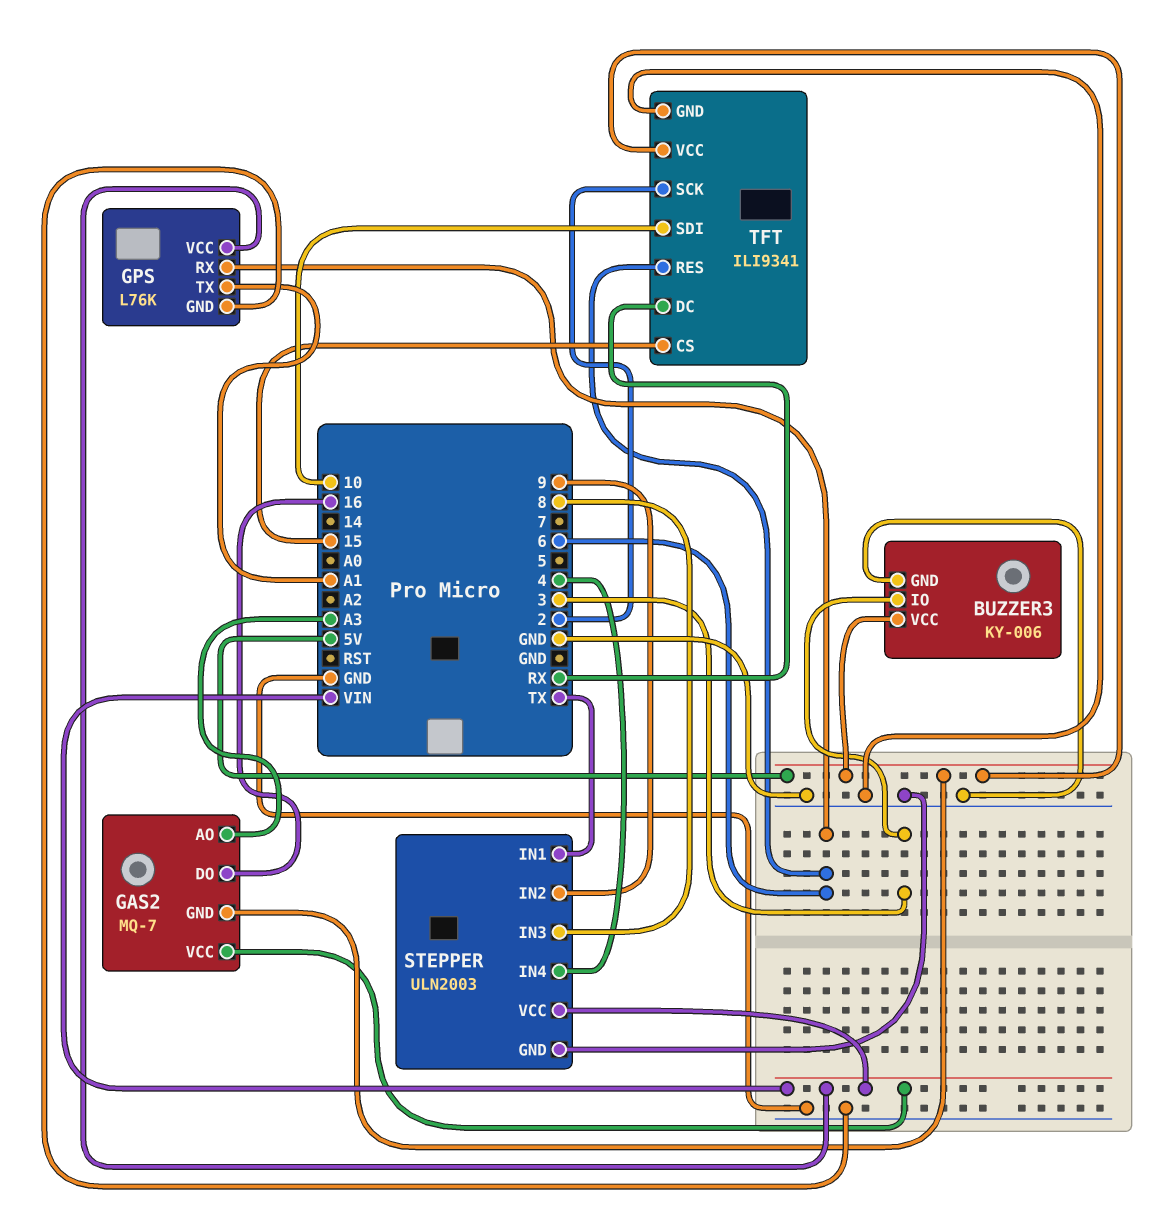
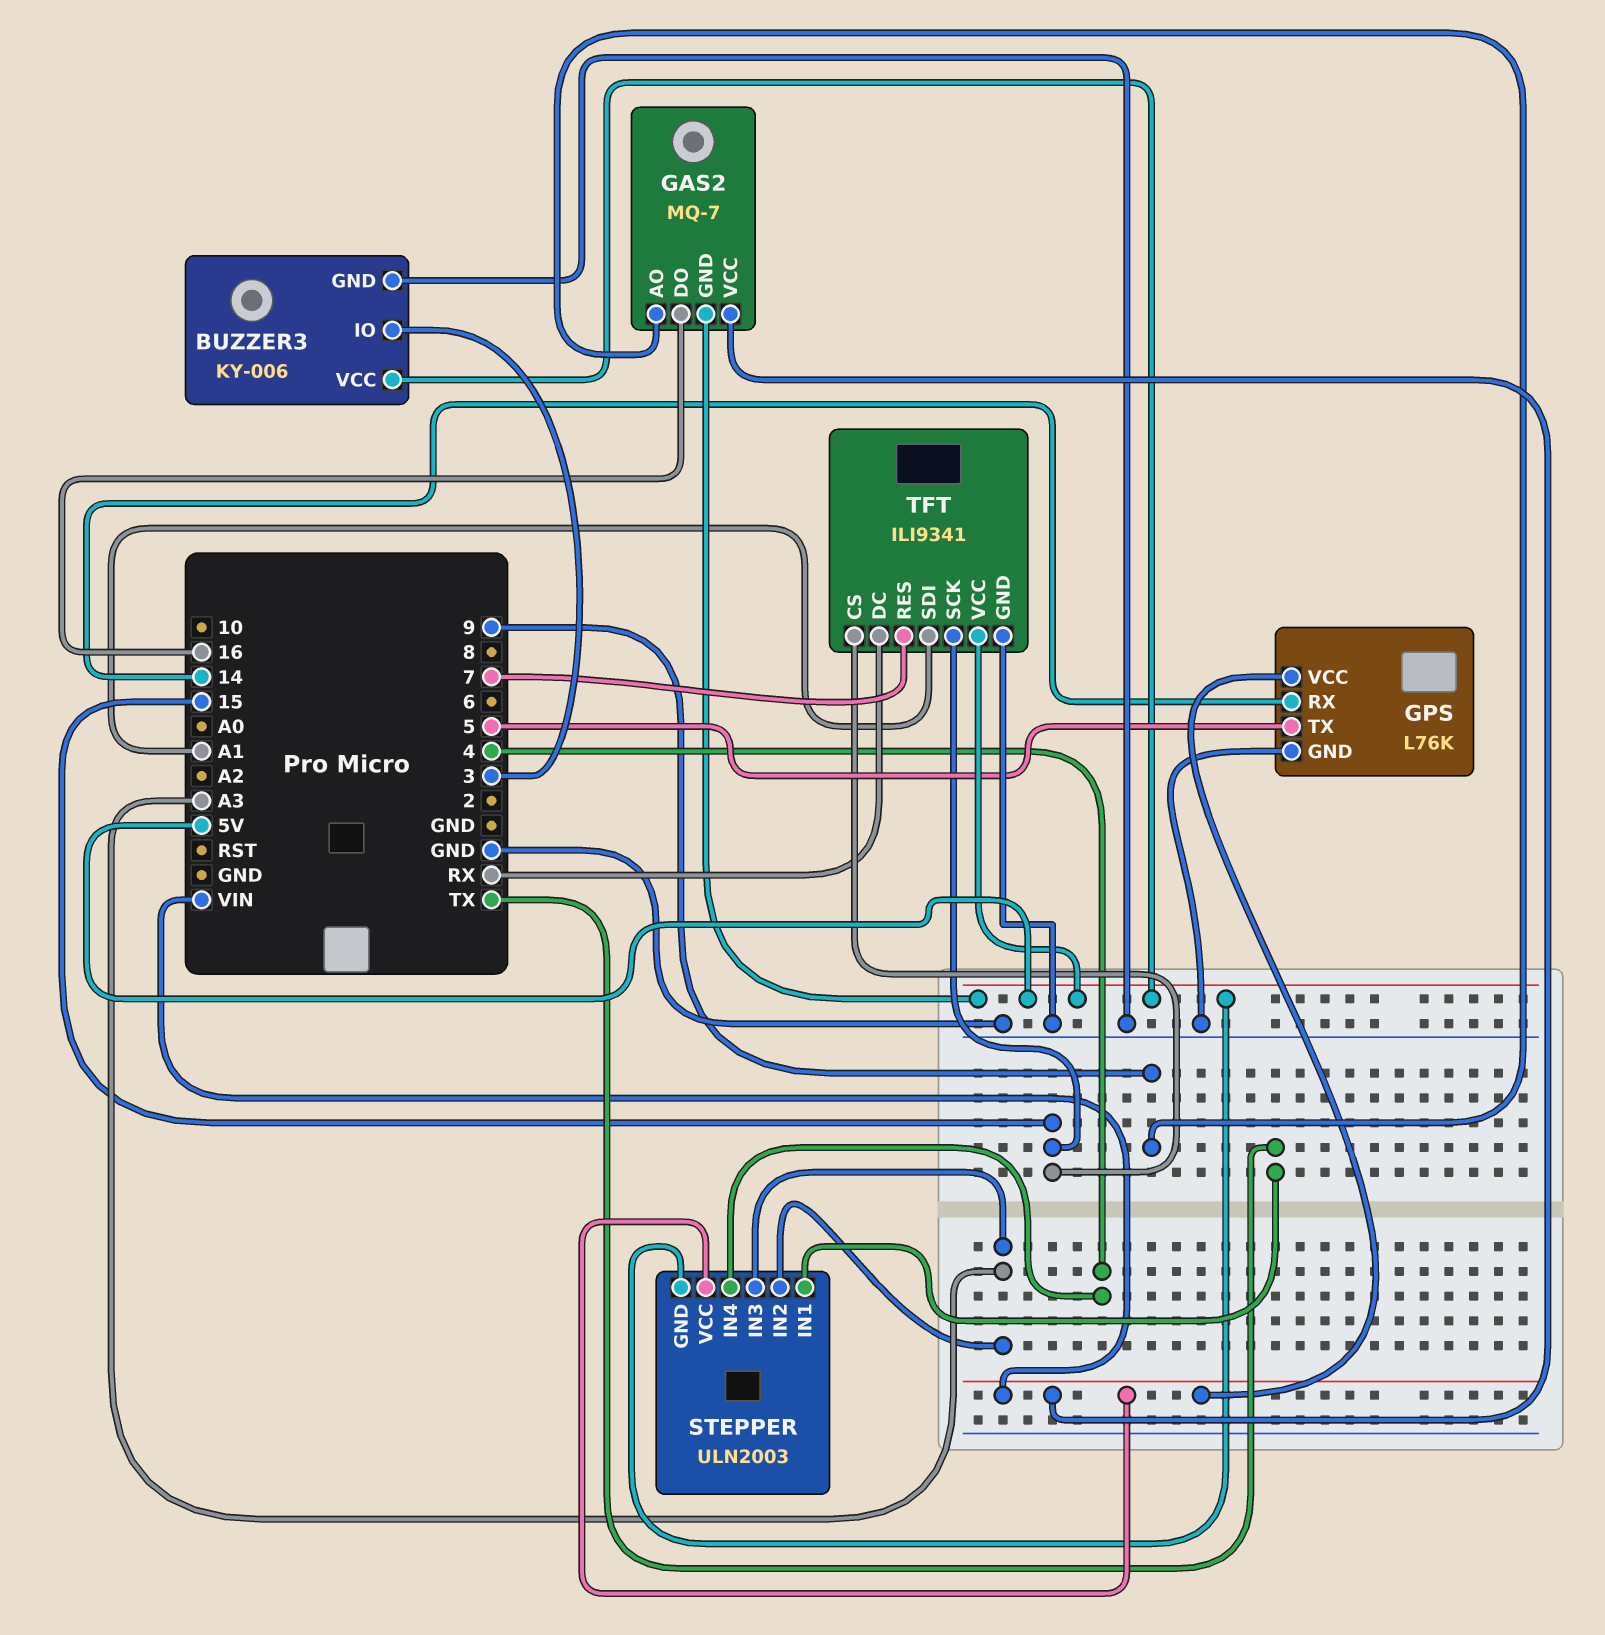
GAS2 pin AO: A3 -> 9
GPS pin RX: 6 -> 14
GPS pin TX: A1 -> 5
STEPPER pin GND: GND -> 5V
STEPPER pin IN2: 9 -> A3
STEPPER pin IN3: 8 -> A3
TFT pin RES: 6 -> 7
TFT pin SCK: 2 -> 15
TFT pin SDI: 10 -> A1

